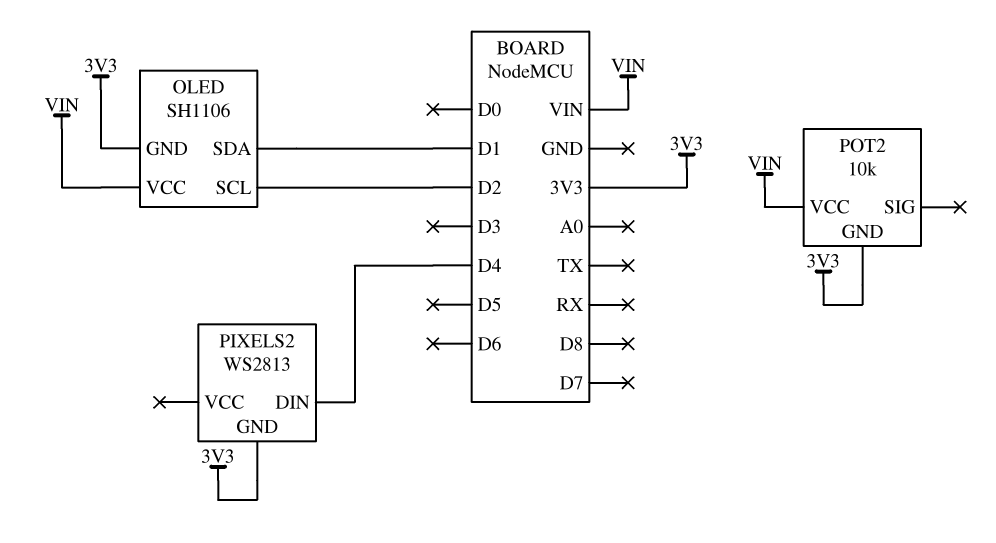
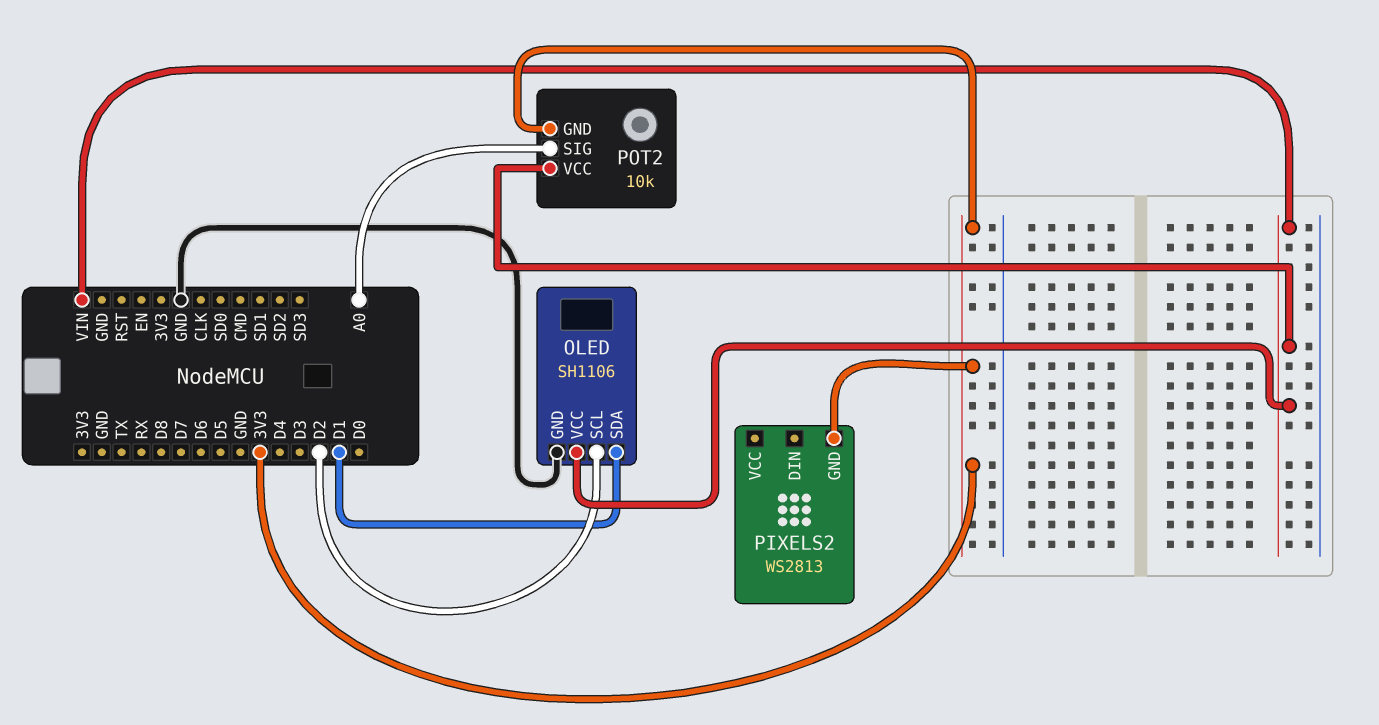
OLED pin GND: 3V3 -> GND
PIXELS2 pin DIN: D4 -> none
POT2 pin SIG: none -> A0

